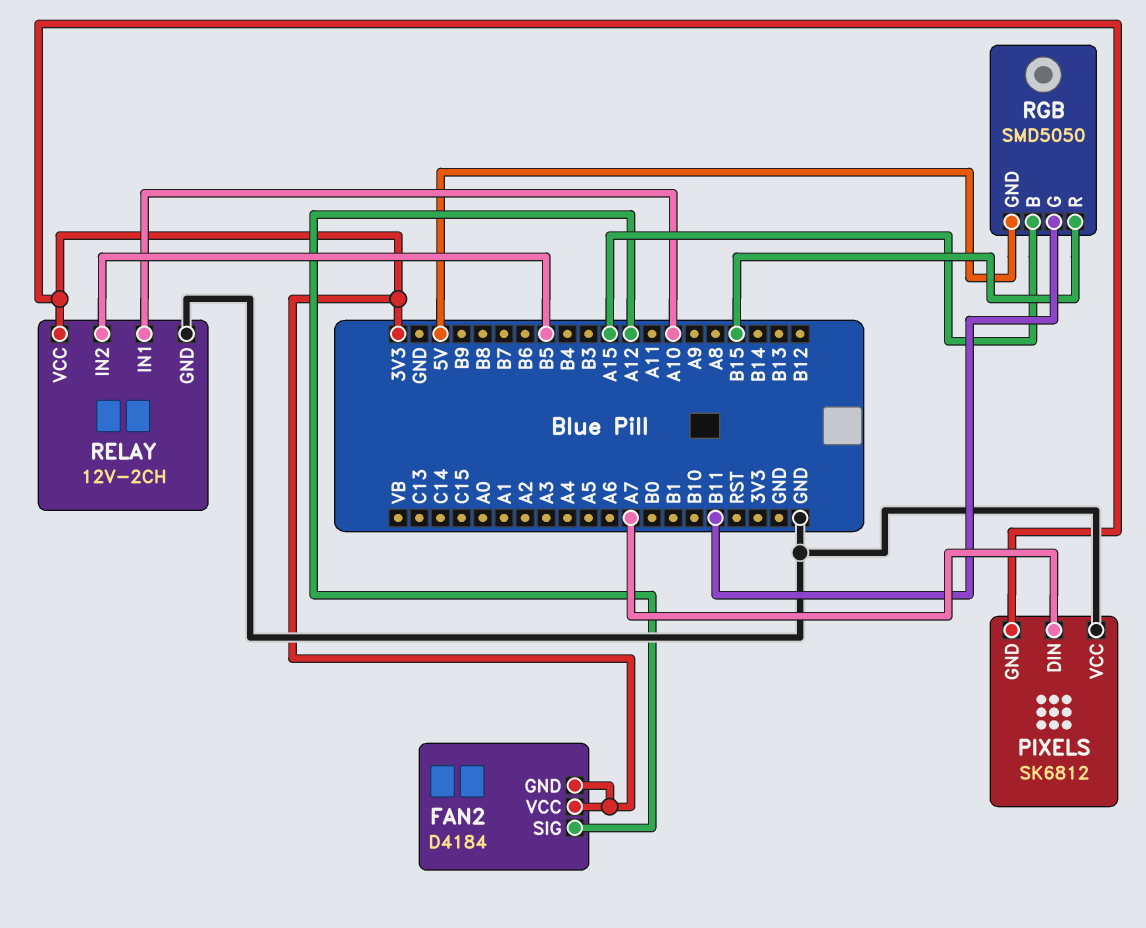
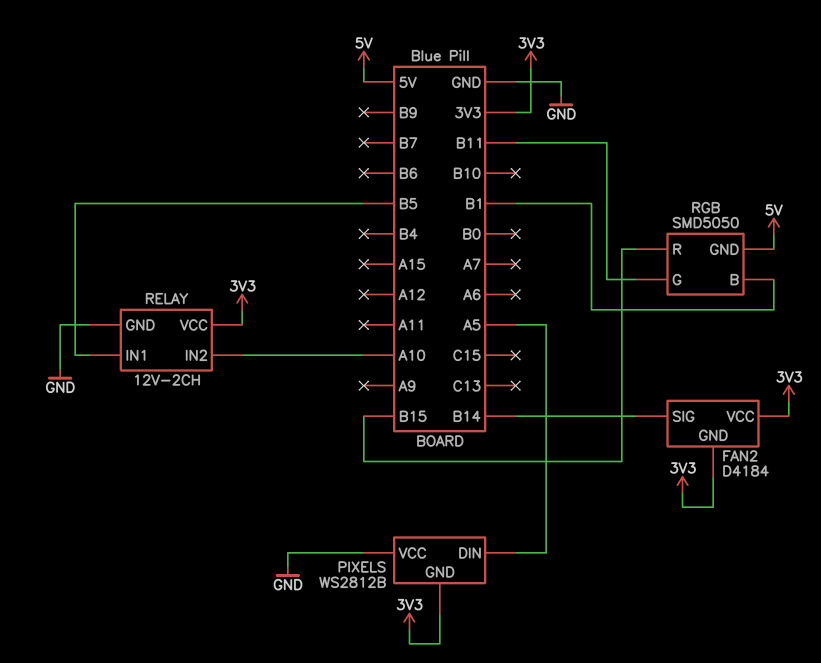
FAN2 pin SIG: A12 -> B14
PIXELS: SK6812 -> WS2812B
PIXELS pin DIN: A7 -> A5
RELAY pin IN1: A10 -> B5
RELAY pin IN2: B5 -> A10
RGB pin B: A15 -> B1

